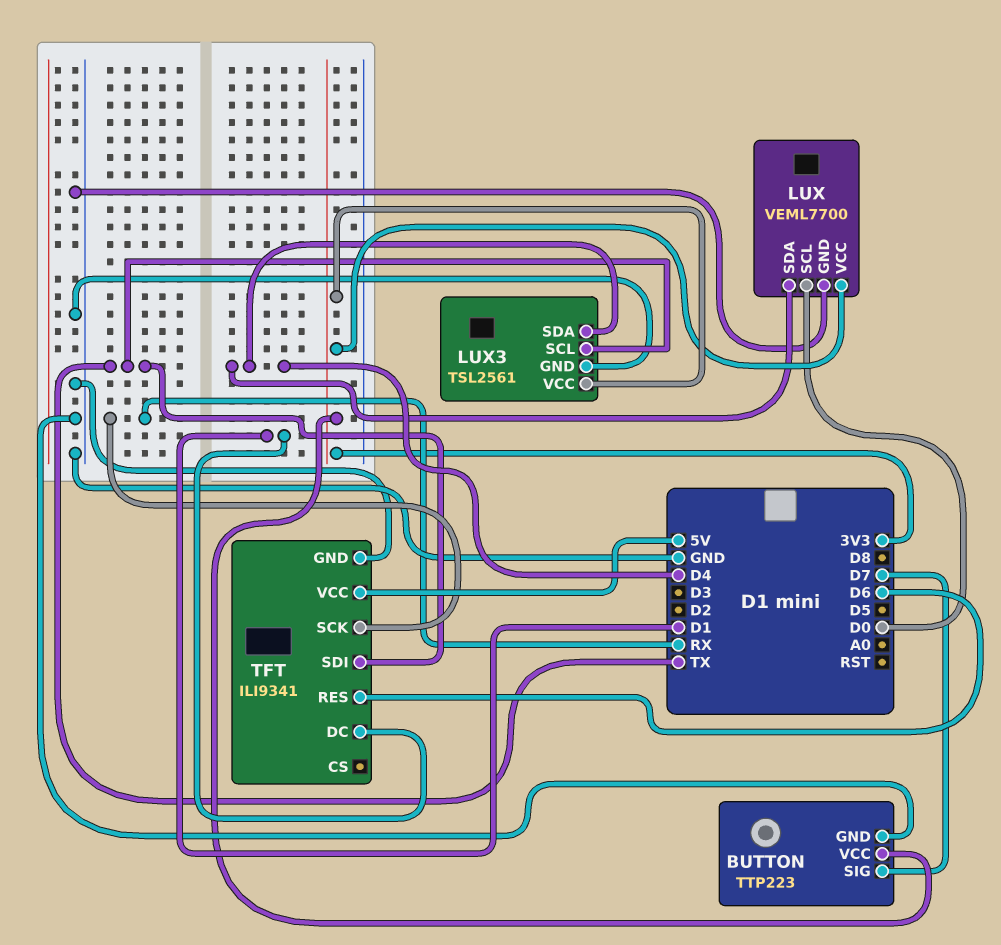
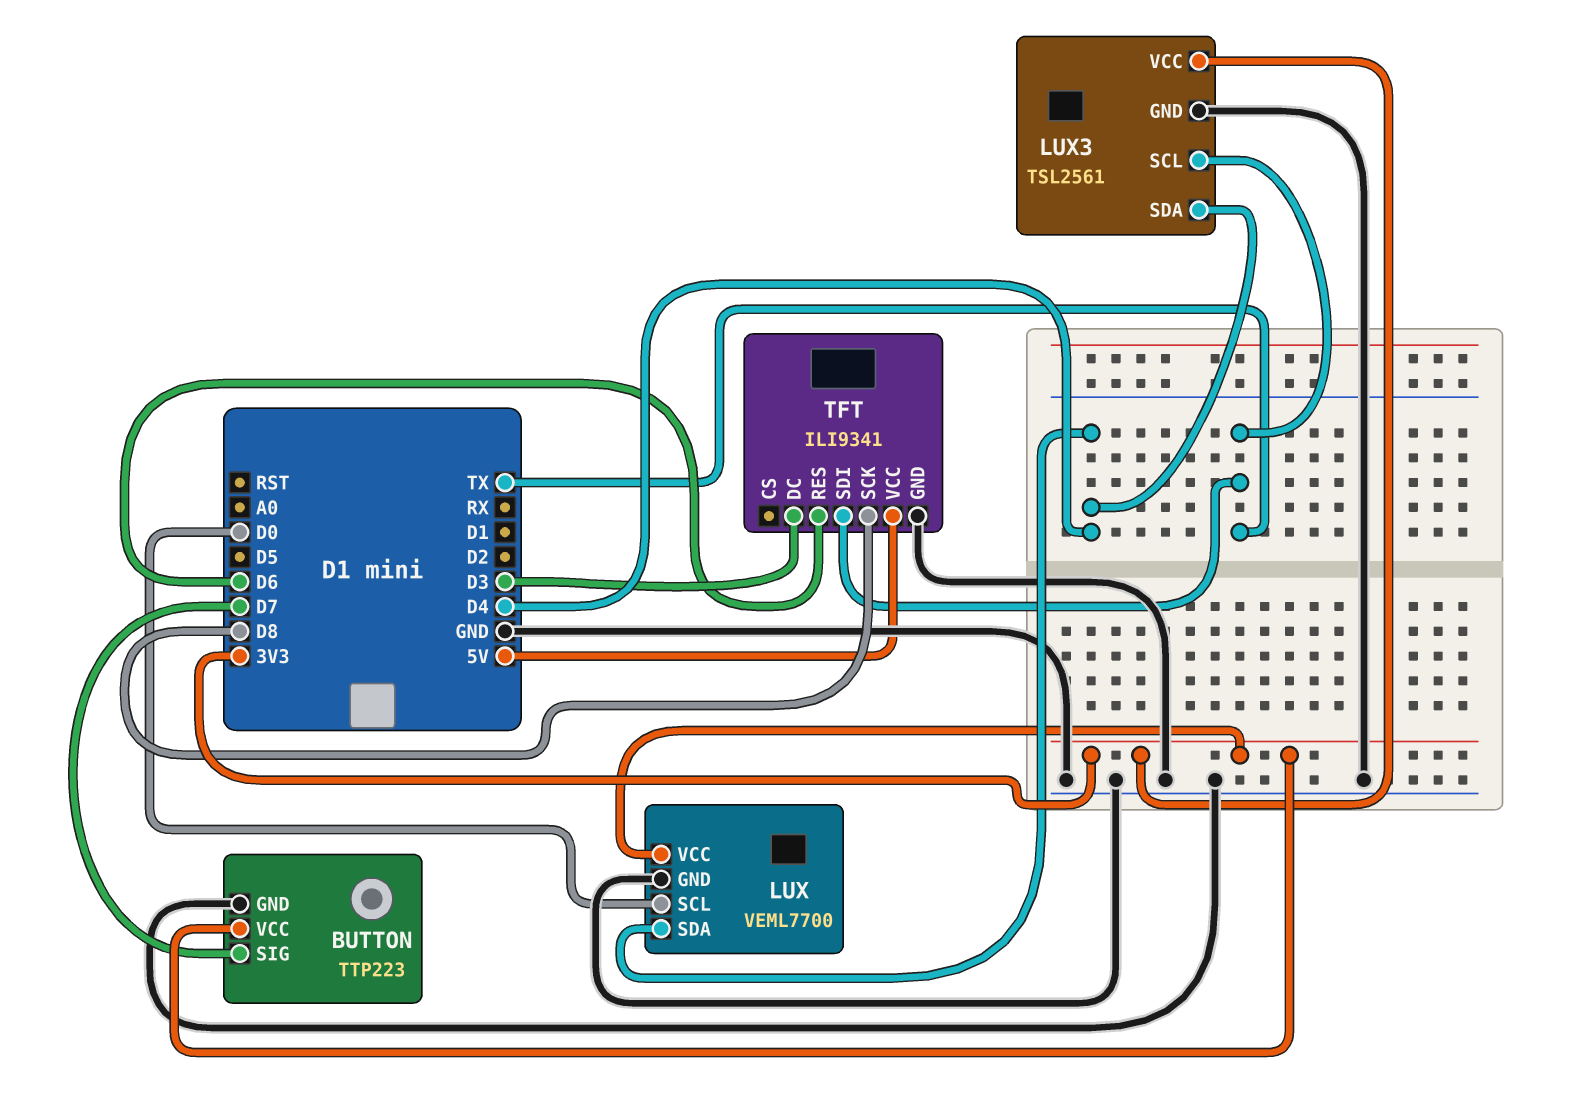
TFT pin DC: D1 -> D3
TFT pin SCK: RX -> D8

